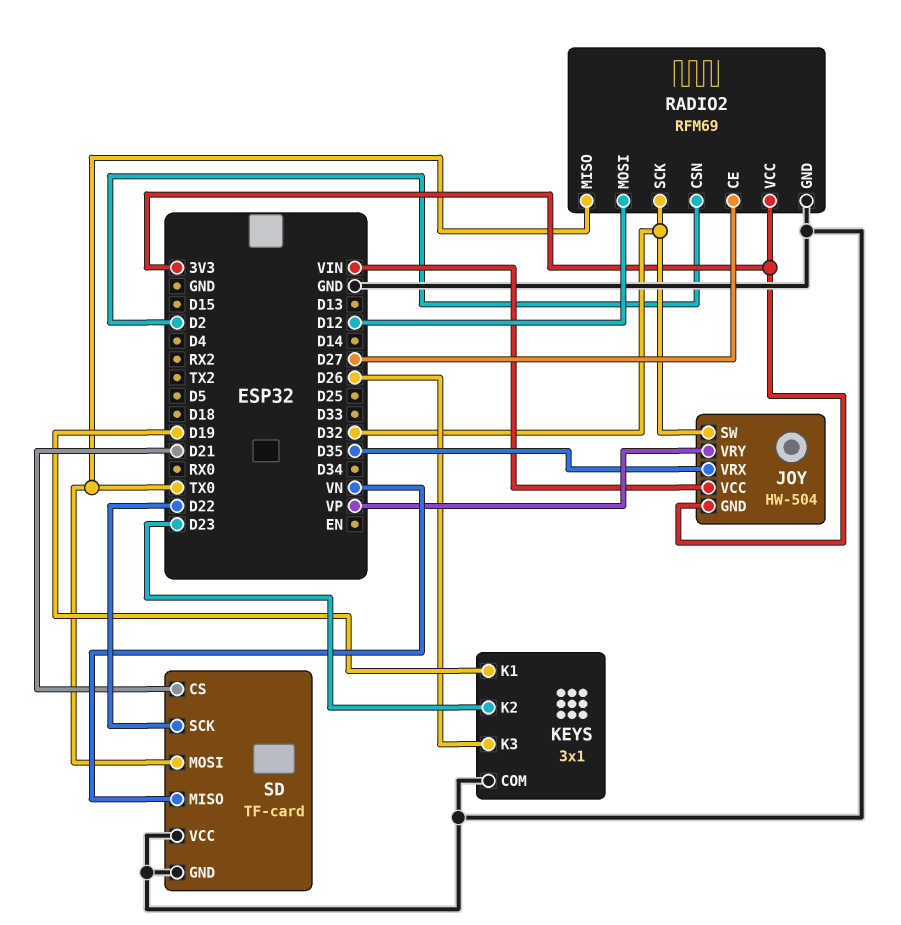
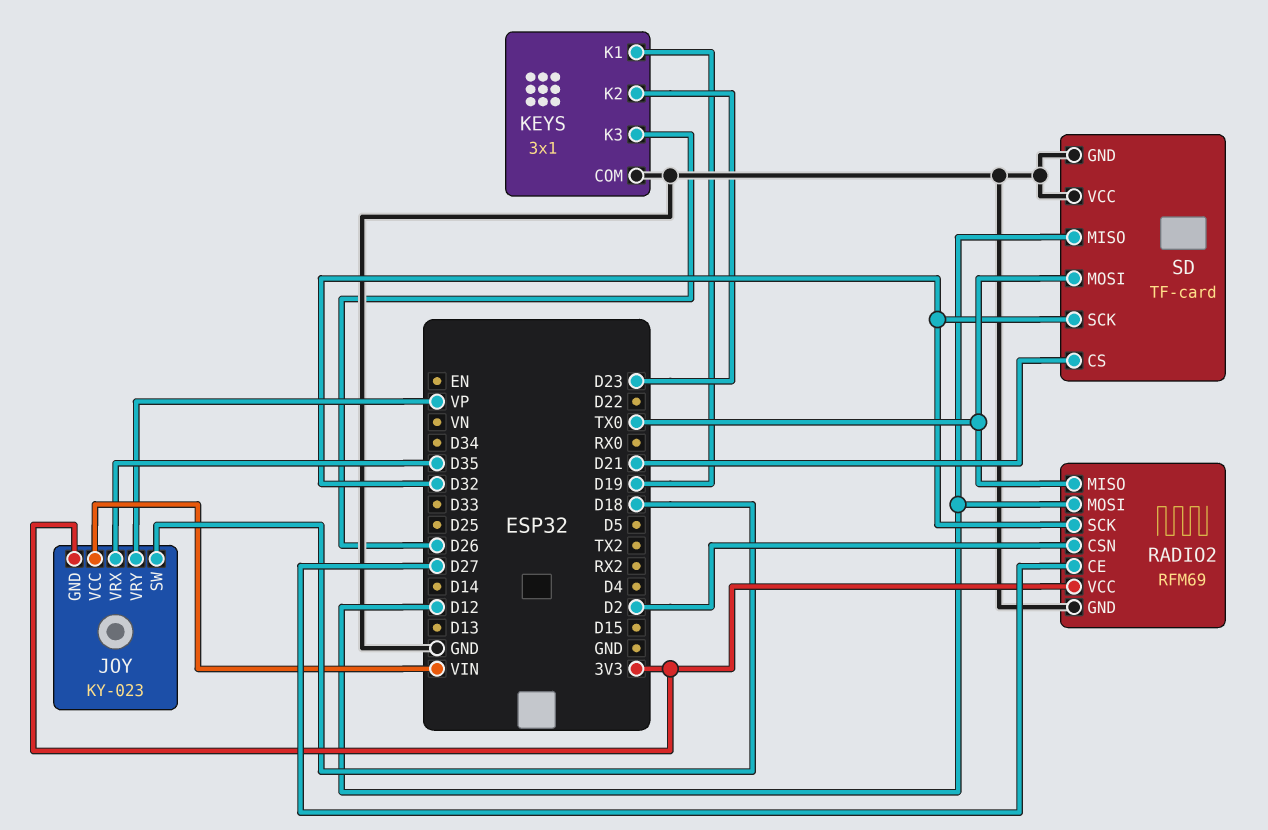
JOY: HW-504 -> KY-023
JOY pin SW: D32 -> D18
SD pin MISO: VN -> D12
SD pin SCK: D22 -> D32

